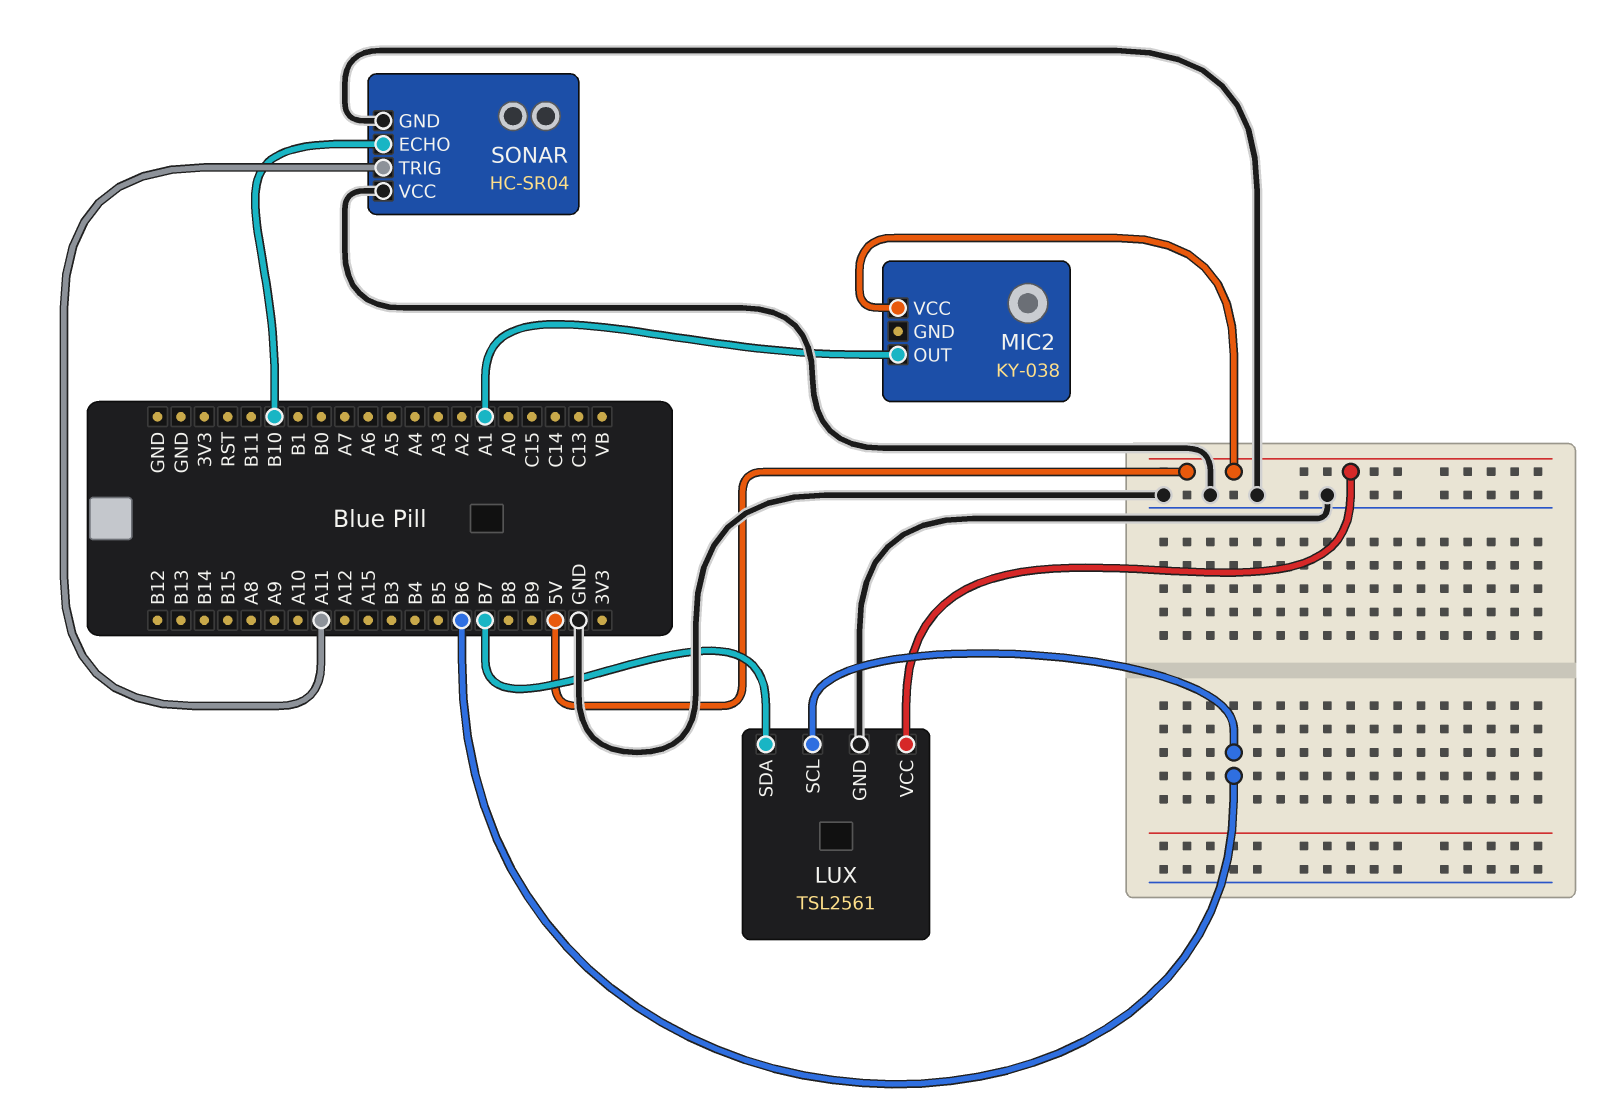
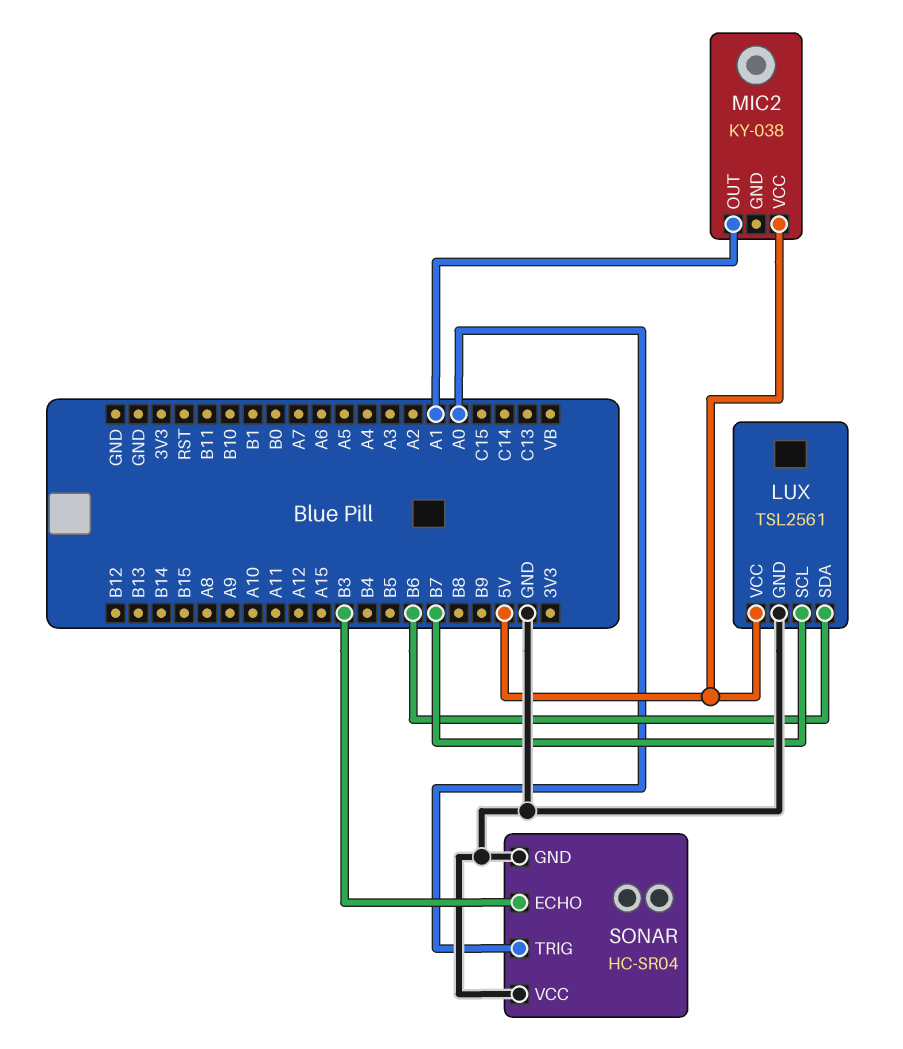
LUX pin SCL: B6 -> B7
LUX pin SDA: B7 -> B6
SONAR pin ECHO: B10 -> B3
SONAR pin TRIG: A11 -> A0

